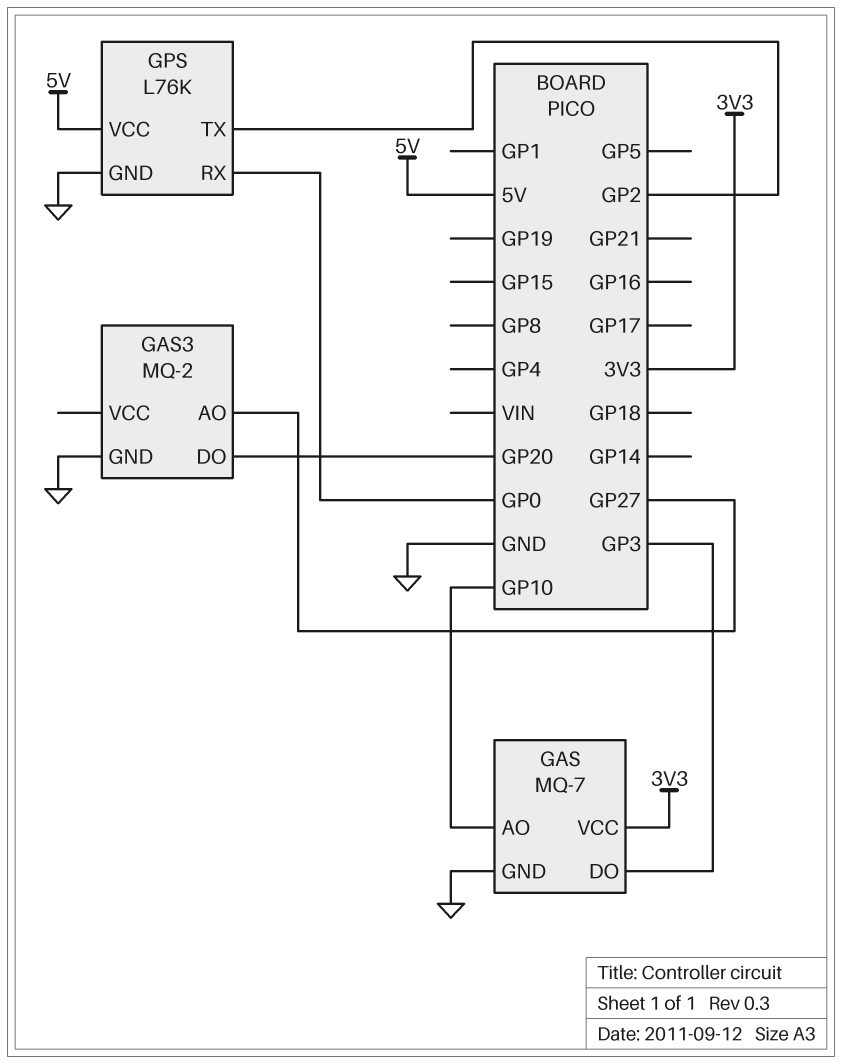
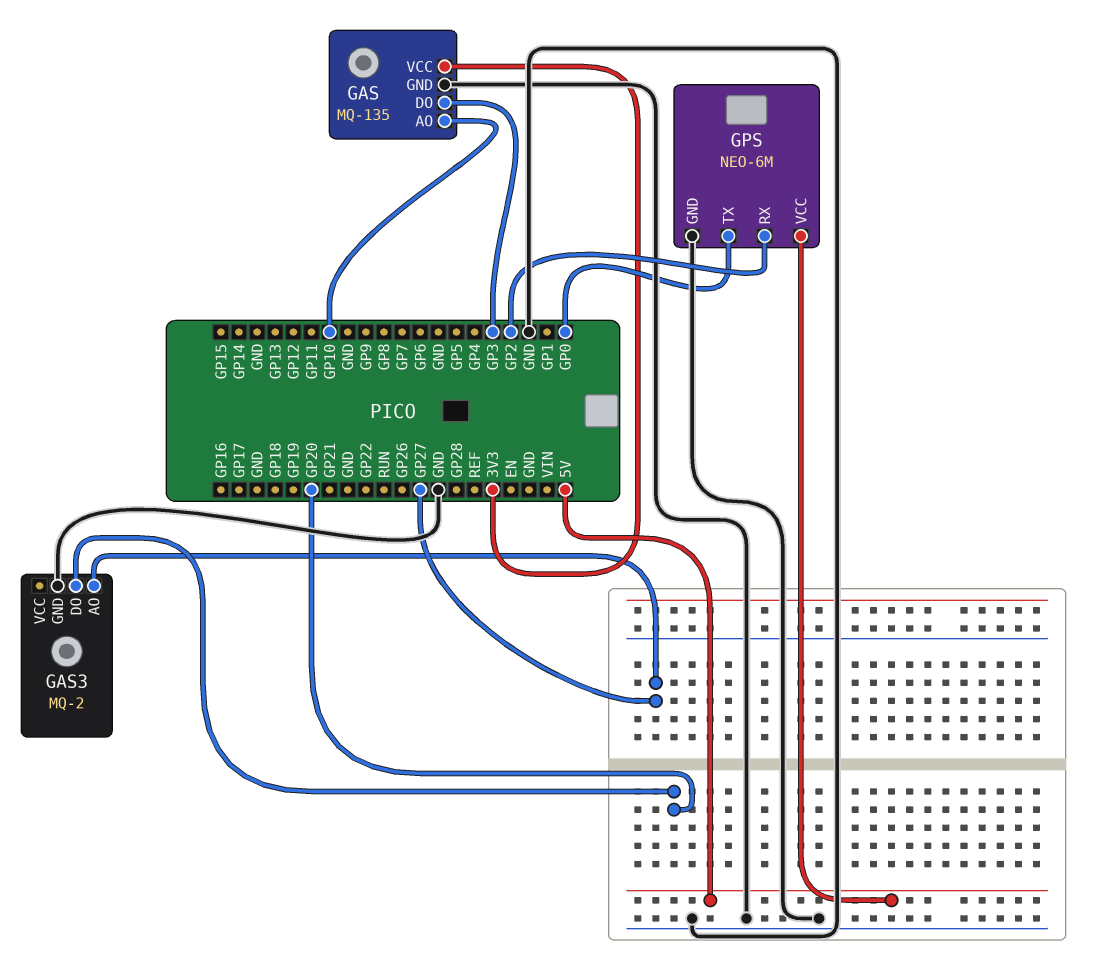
GAS: MQ-7 -> MQ-135
GPS: L76K -> NEO-6M
GPS pin RX: GP0 -> GP2
GPS pin TX: GP2 -> GP0

